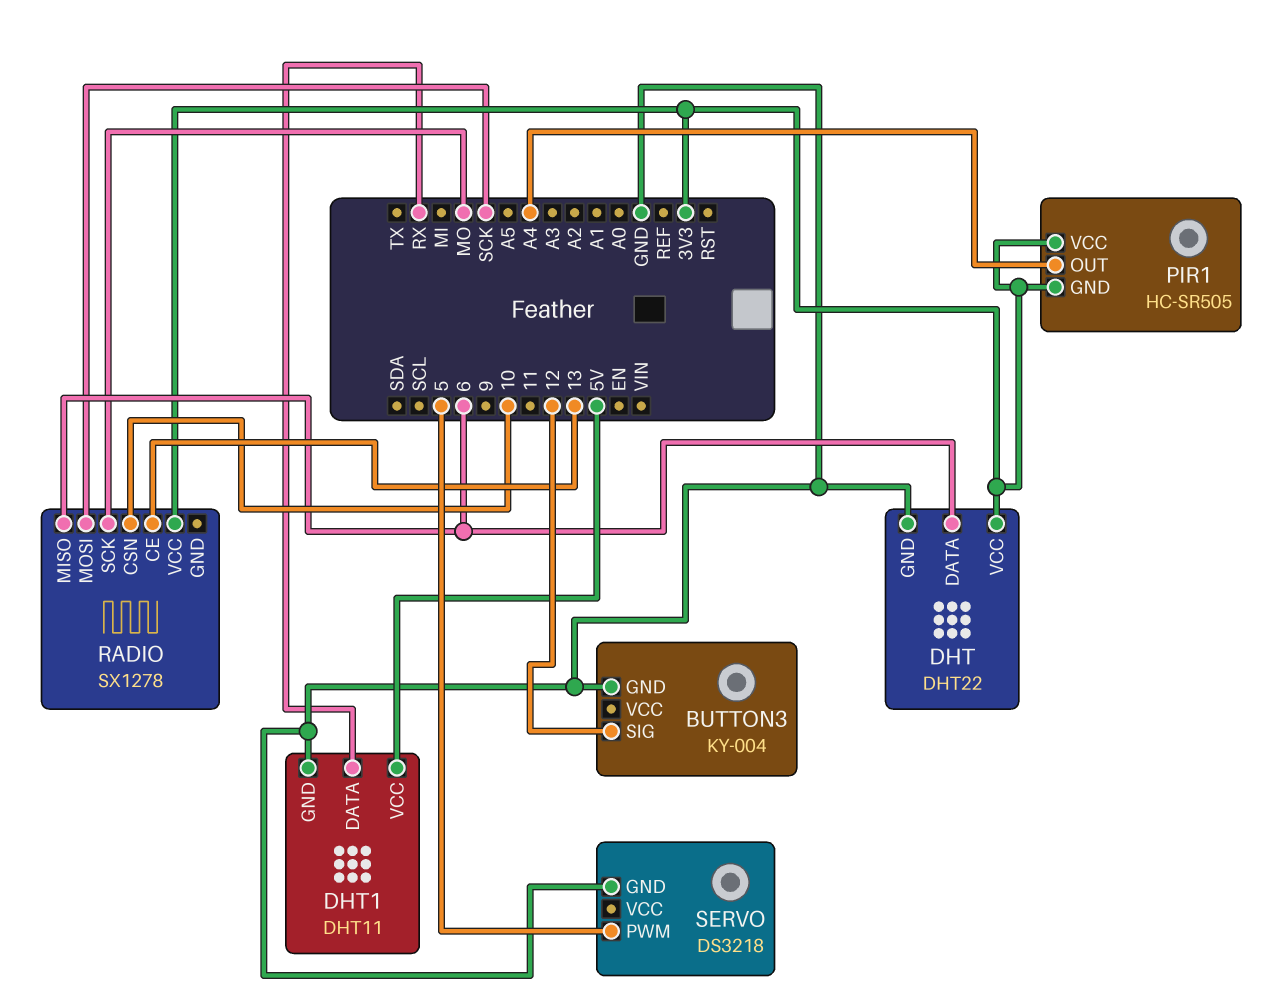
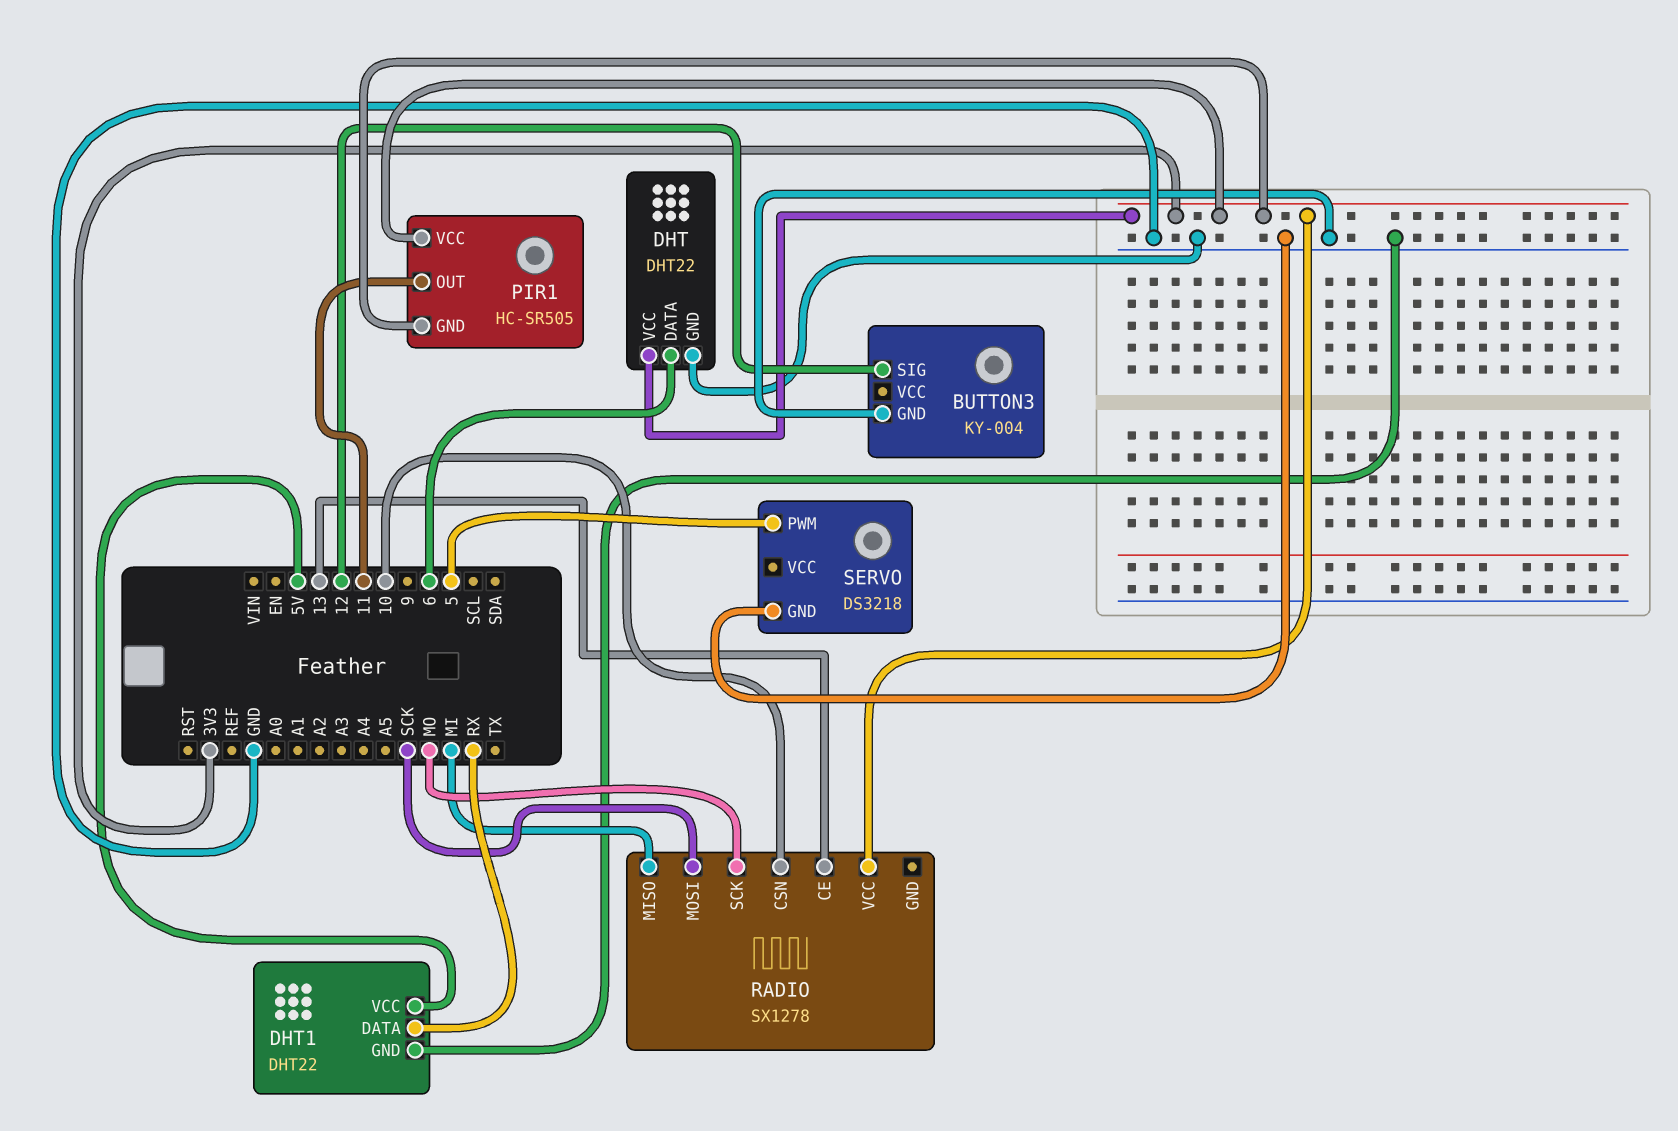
DHT1: DHT11 -> DHT22
PIR1 pin OUT: A4 -> 11
RADIO pin MISO: 6 -> MI

